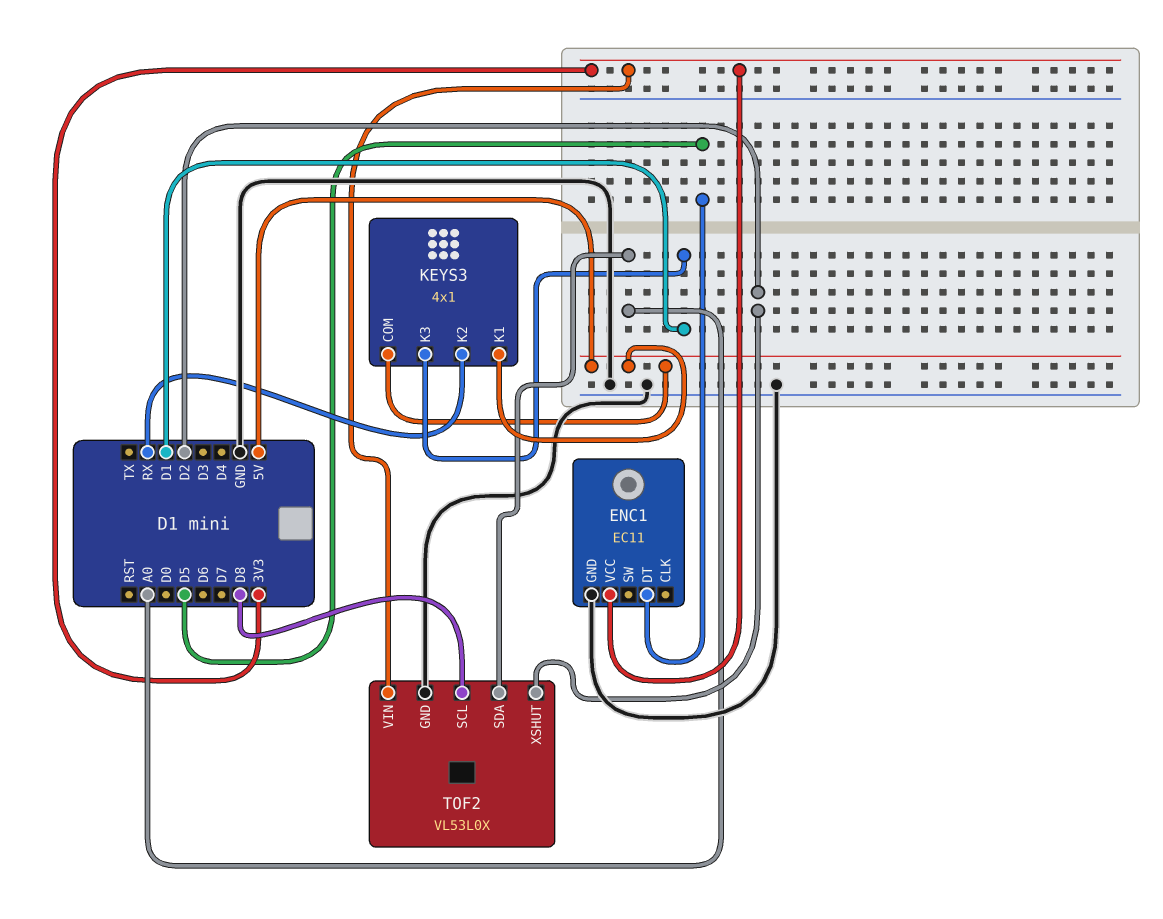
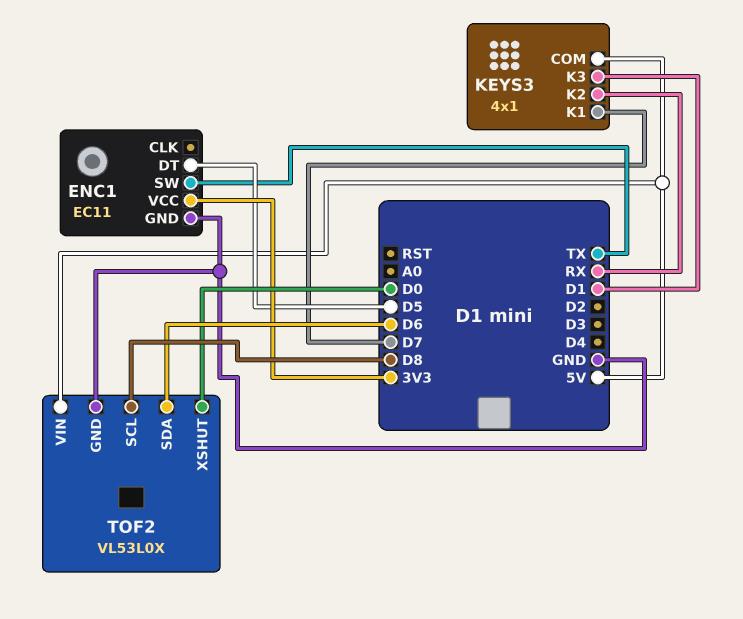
ENC1 pin SW: none -> TX
KEYS3 pin K1: 5V -> D7
TOF2 pin SDA: A0 -> D6
TOF2 pin VIN: 3V3 -> 5V
TOF2 pin XSHUT: D2 -> D0

